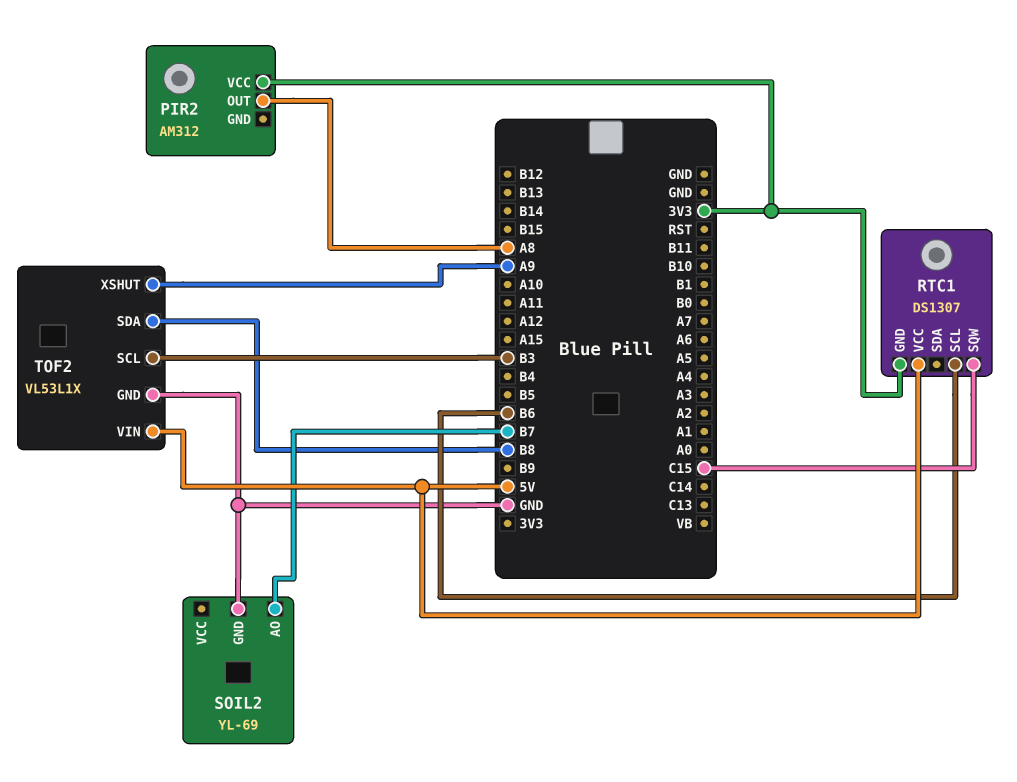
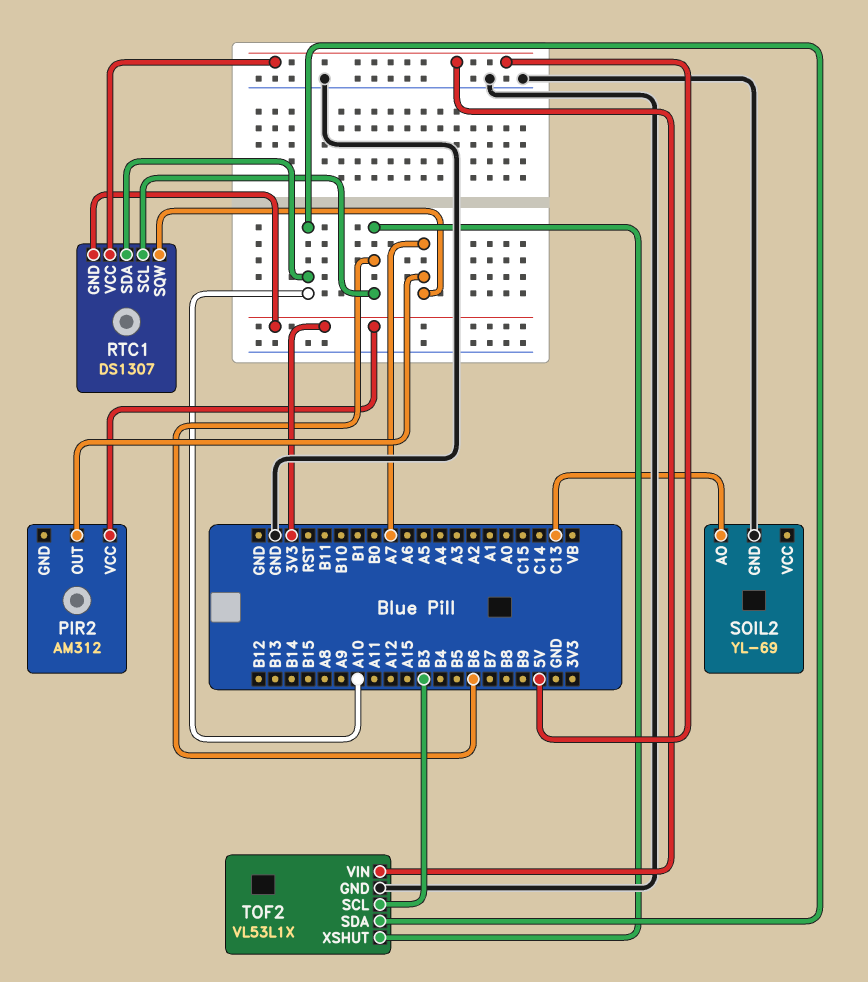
PIR2 pin OUT: A8 -> A7
RTC1 pin SDA: none -> A10
RTC1 pin SQW: C15 -> A7
SOIL2 pin AO: B7 -> C13
TOF2 pin SDA: B8 -> A10
TOF2 pin XSHUT: A9 -> B6

